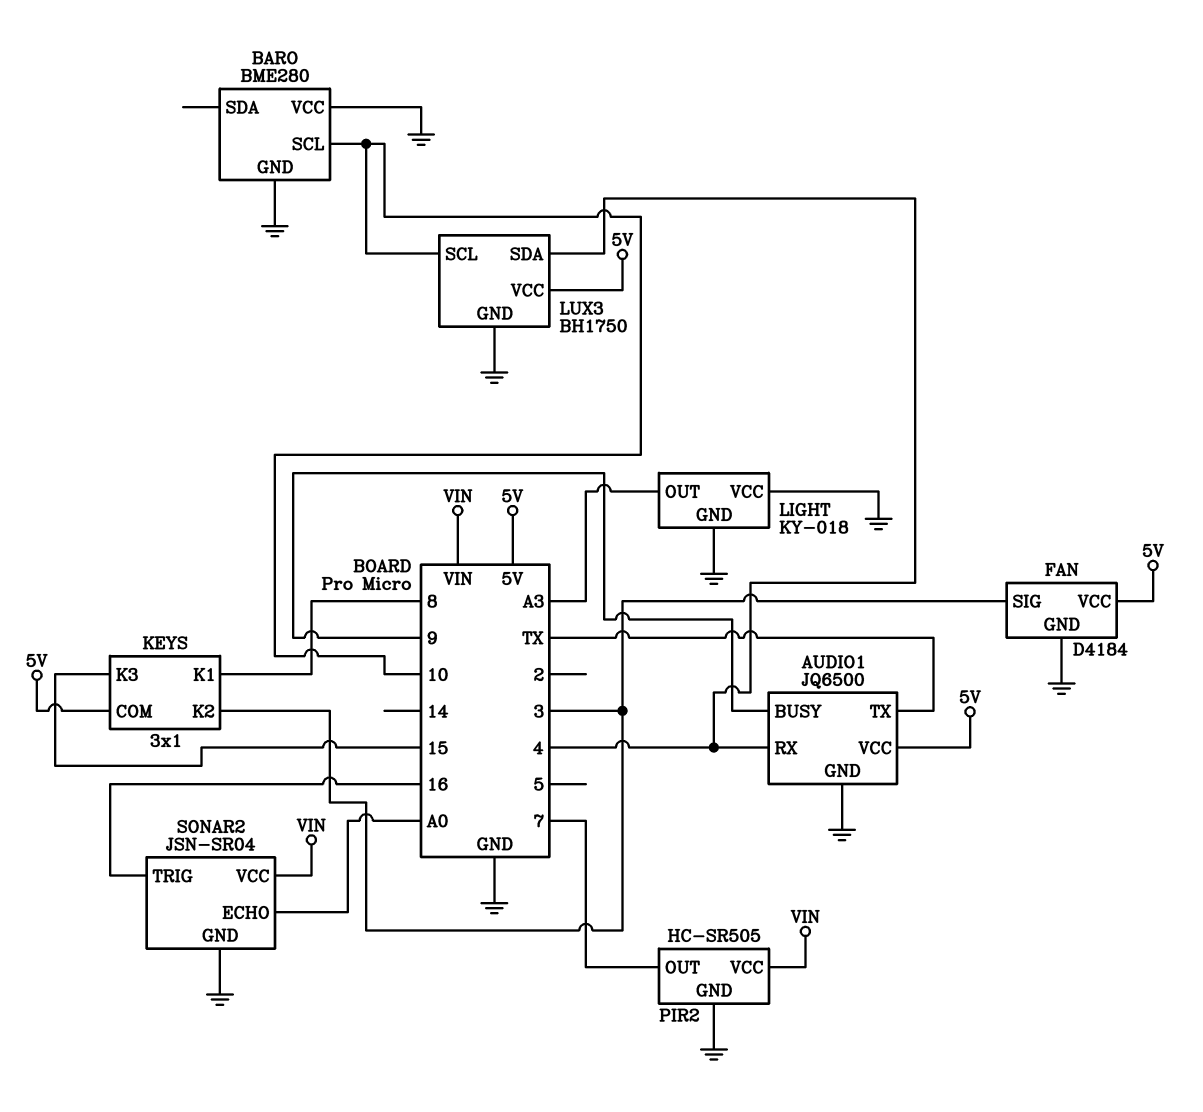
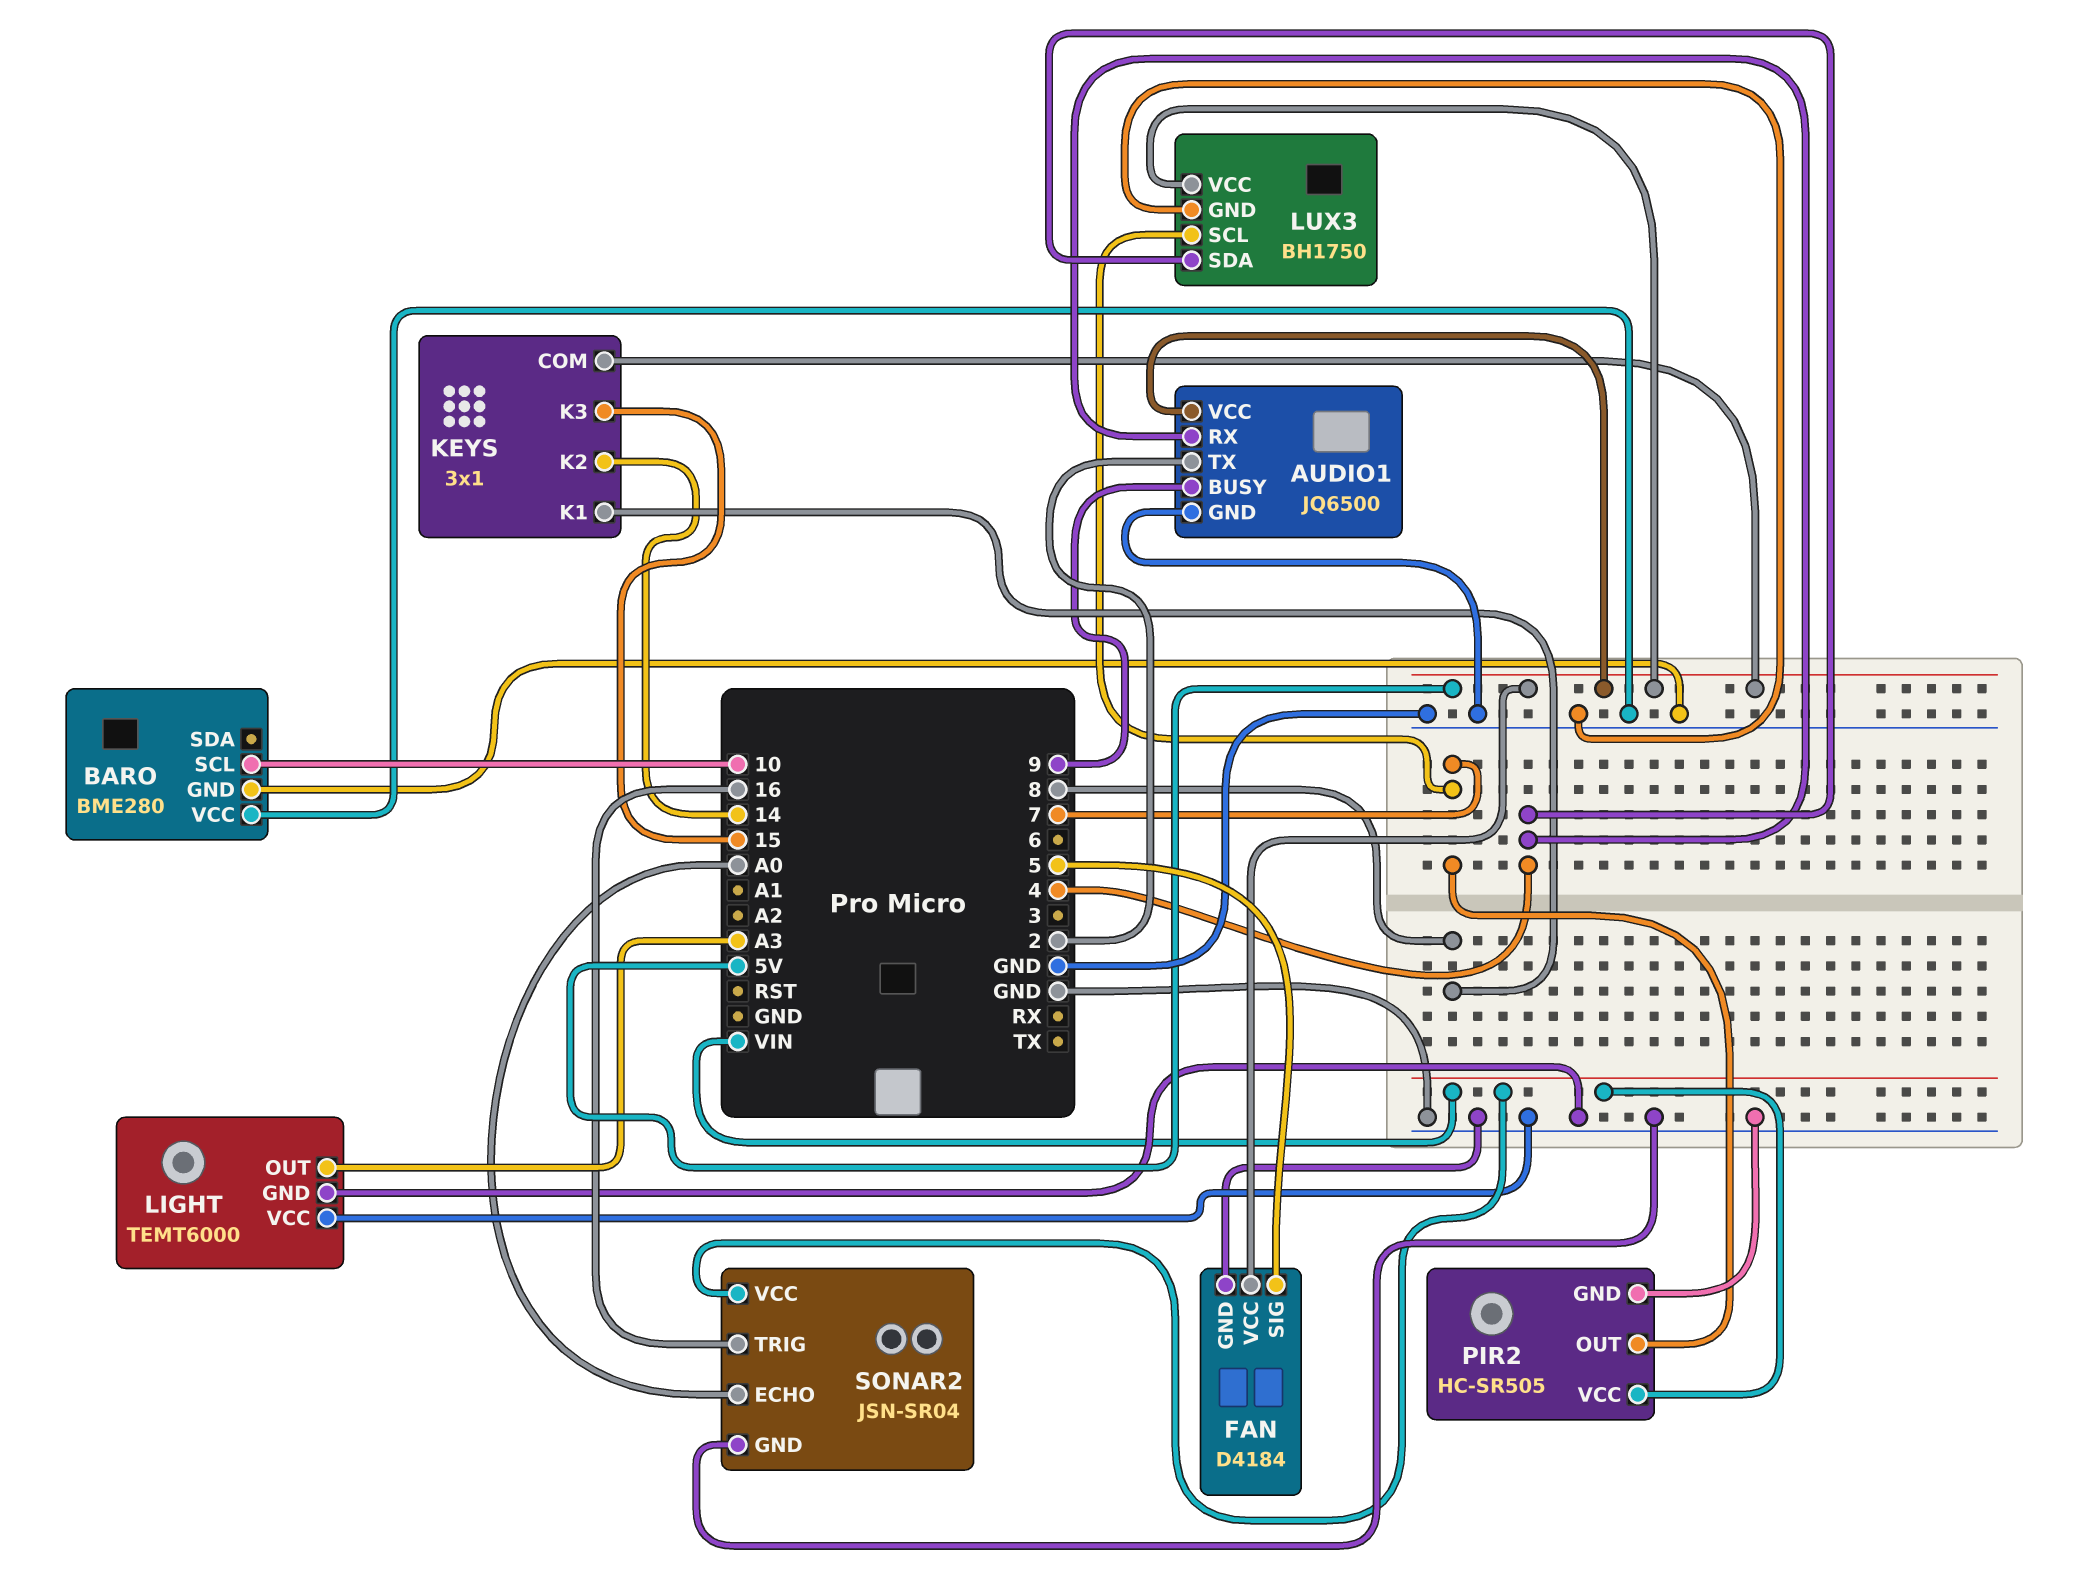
AUDIO1 pin TX: TX -> 2
FAN pin SIG: 3 -> 5
KEYS pin K2: 3 -> 14
LIGHT: KY-018 -> TEMT6000
LUX3 pin SCL: 10 -> 7

